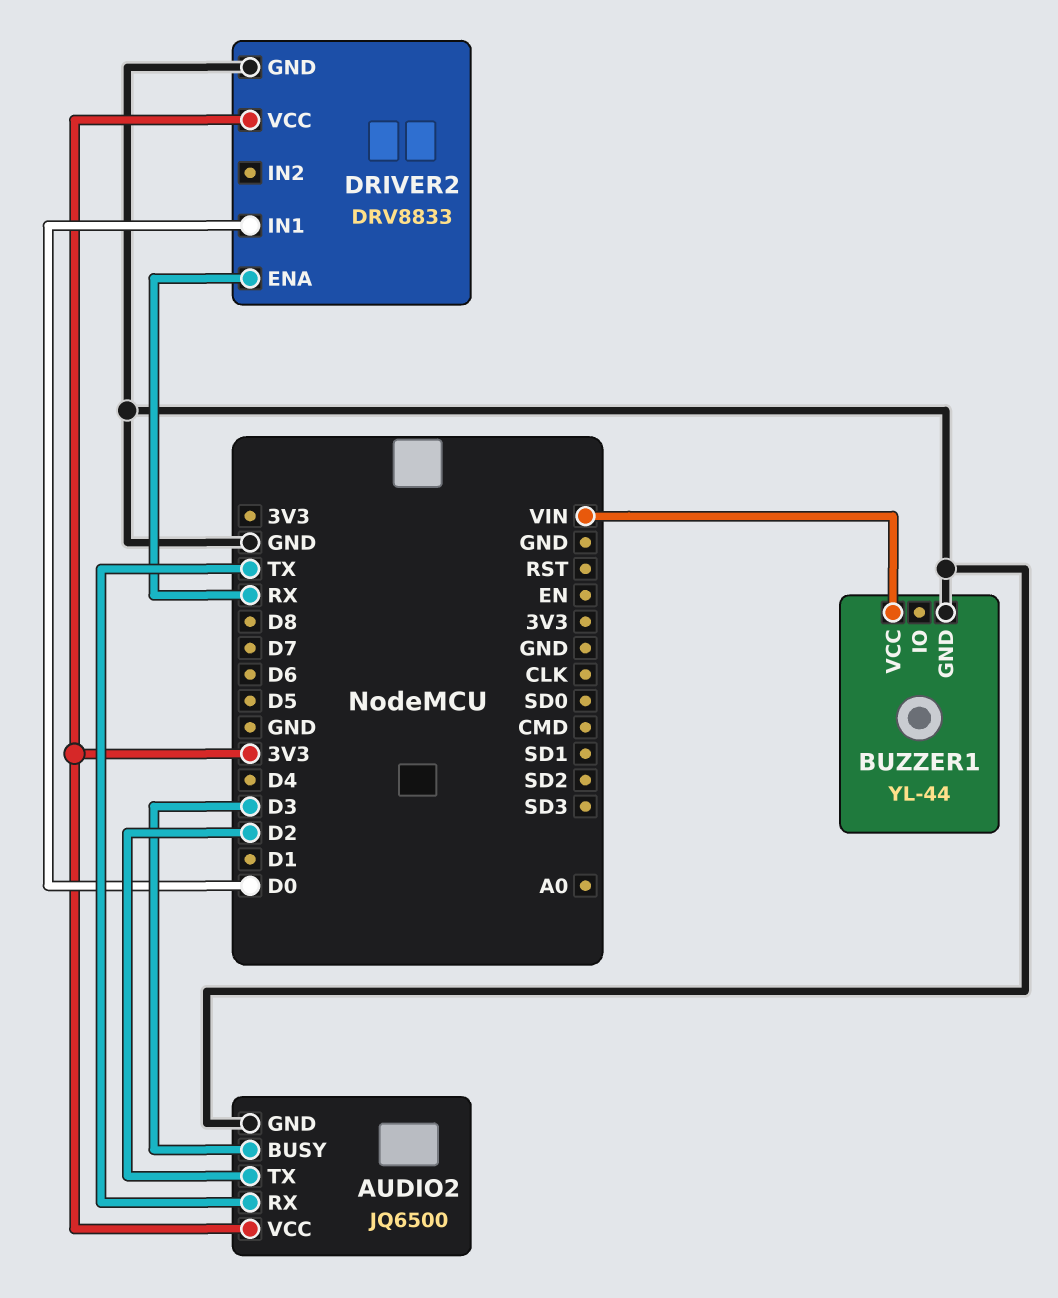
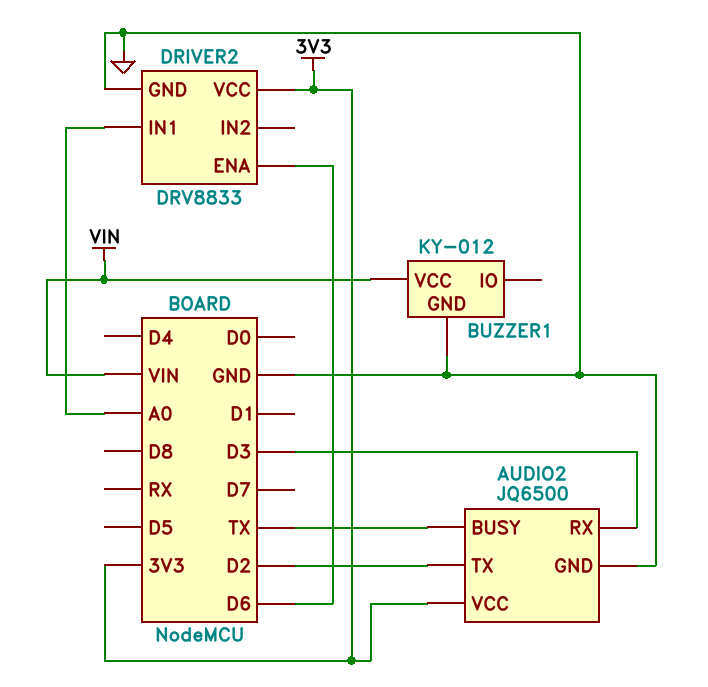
AUDIO2 pin BUSY: D3 -> TX
AUDIO2 pin RX: TX -> D3
BUZZER1: YL-44 -> KY-012
DRIVER2 pin ENA: RX -> D6
DRIVER2 pin IN1: D0 -> A0

